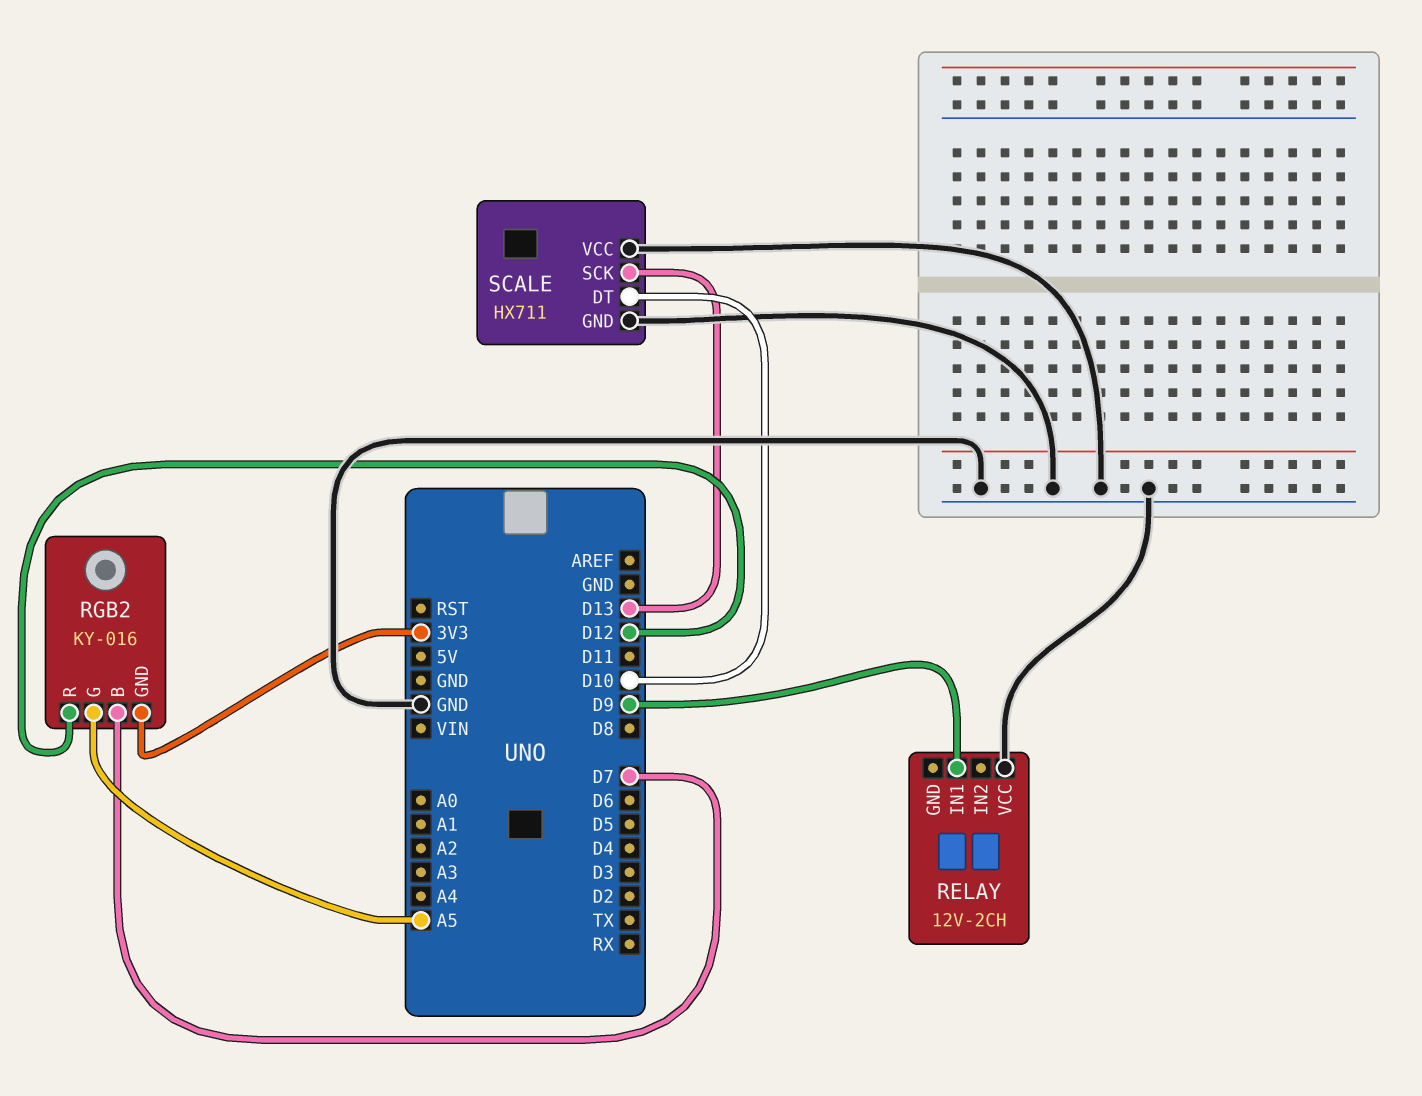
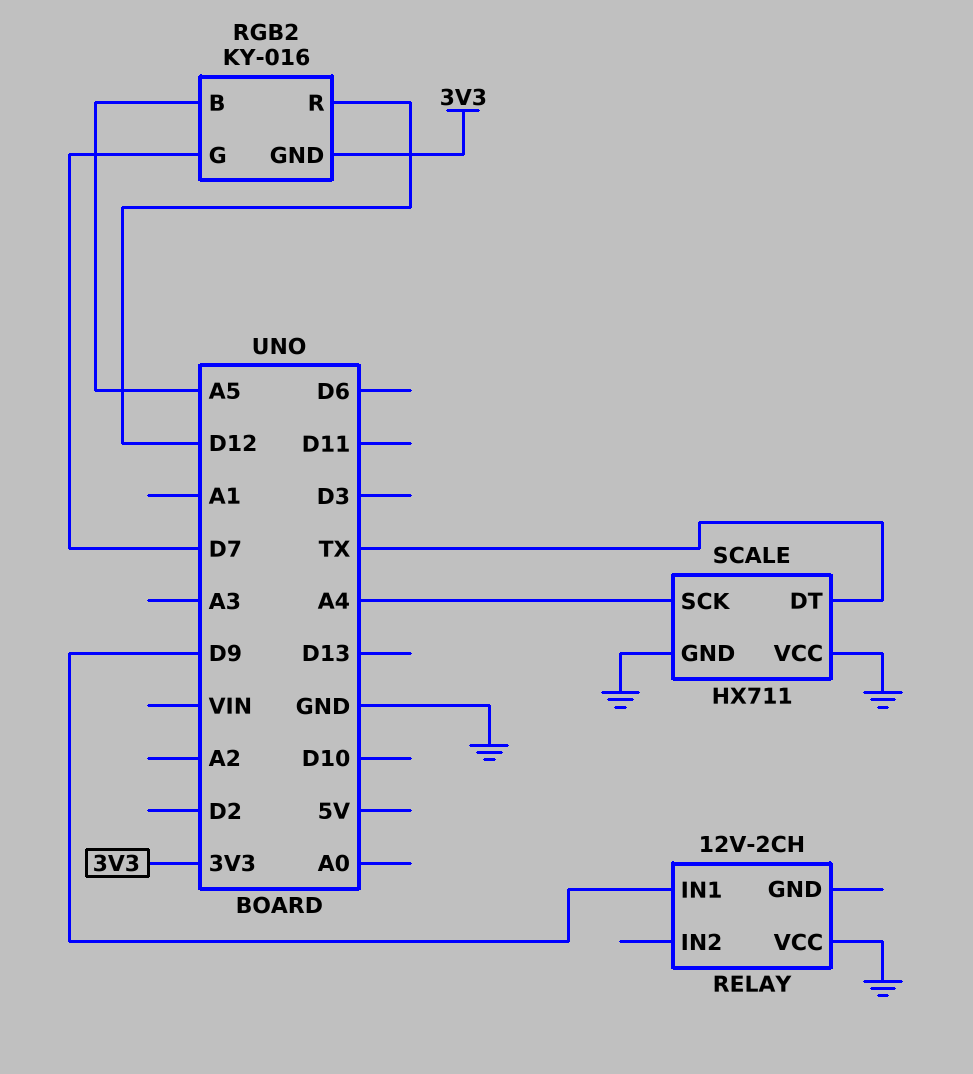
RGB2 pin B: D7 -> A5
RGB2 pin G: A5 -> D7
SCALE pin DT: D10 -> TX
SCALE pin SCK: D13 -> A4

